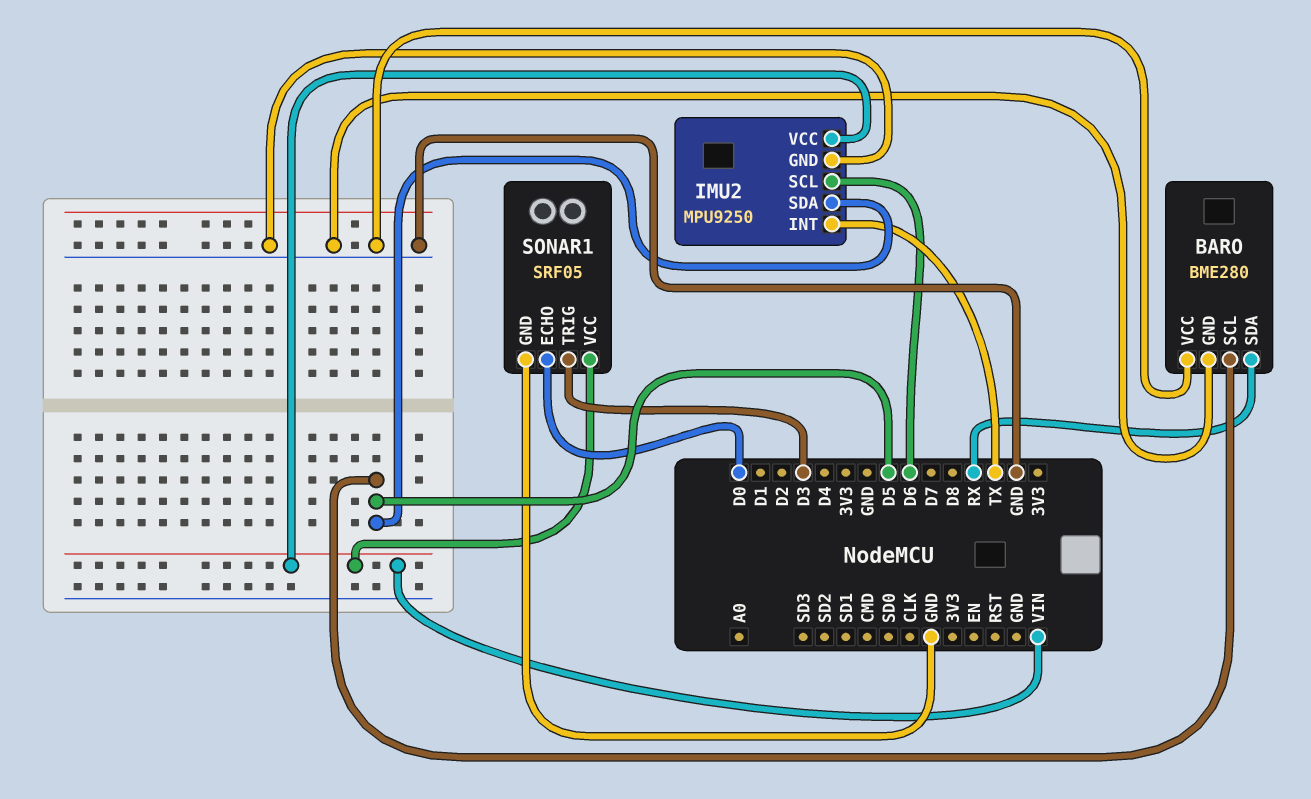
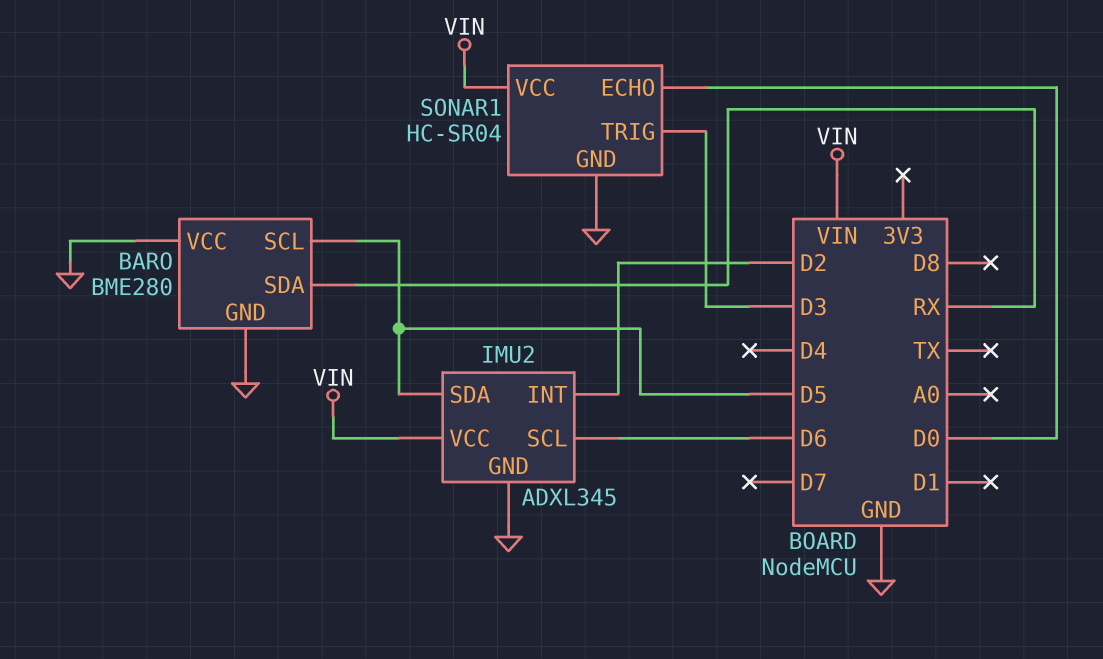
IMU2: MPU9250 -> ADXL345
IMU2 pin INT: TX -> D2
SONAR1: SRF05 -> HC-SR04

